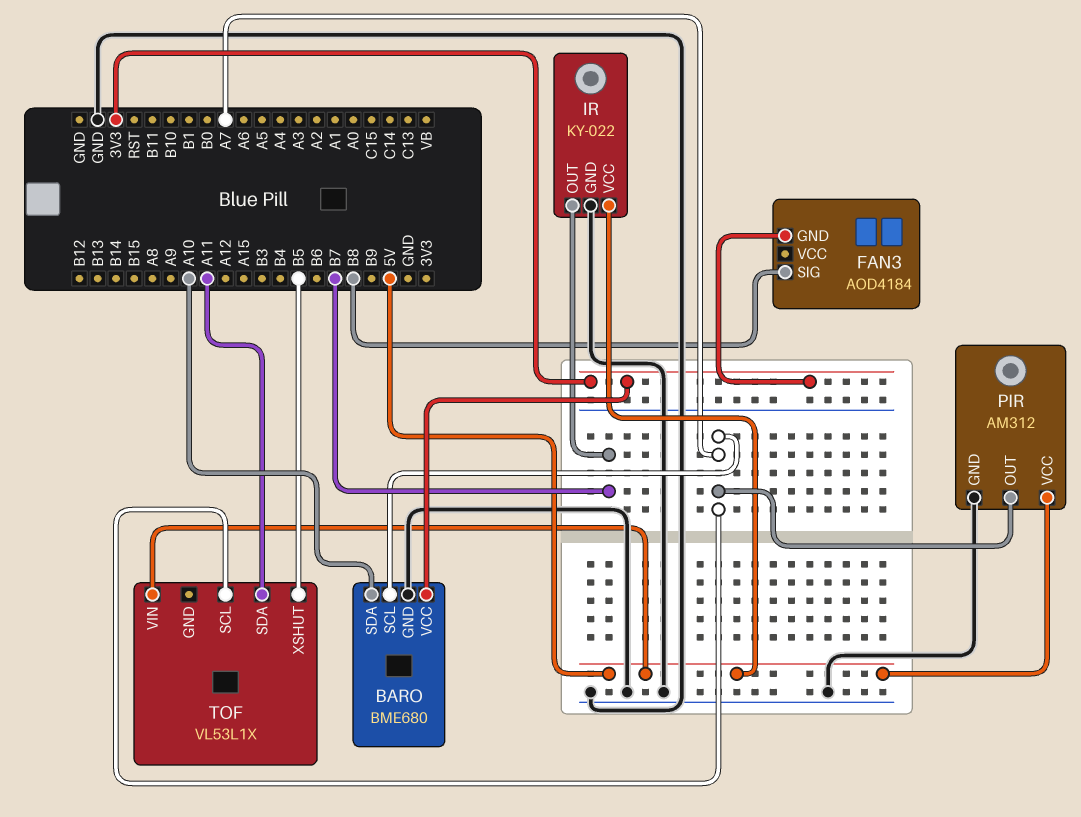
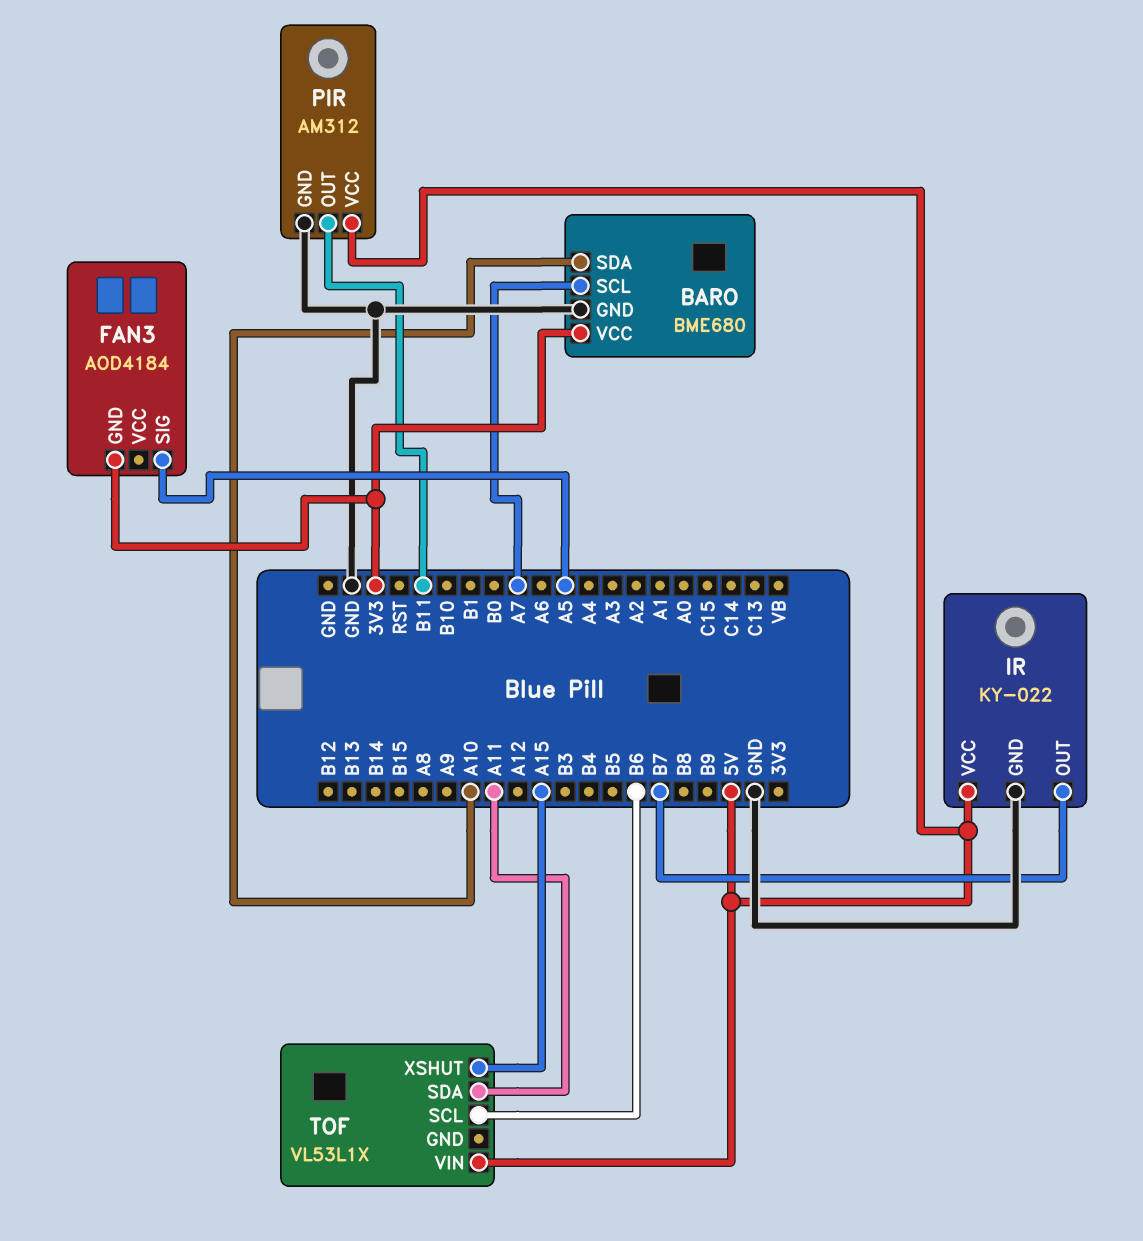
FAN3 pin SIG: B8 -> A5
PIR pin OUT: A7 -> B11
TOF pin SCL: A7 -> B6
TOF pin XSHUT: B5 -> A15

